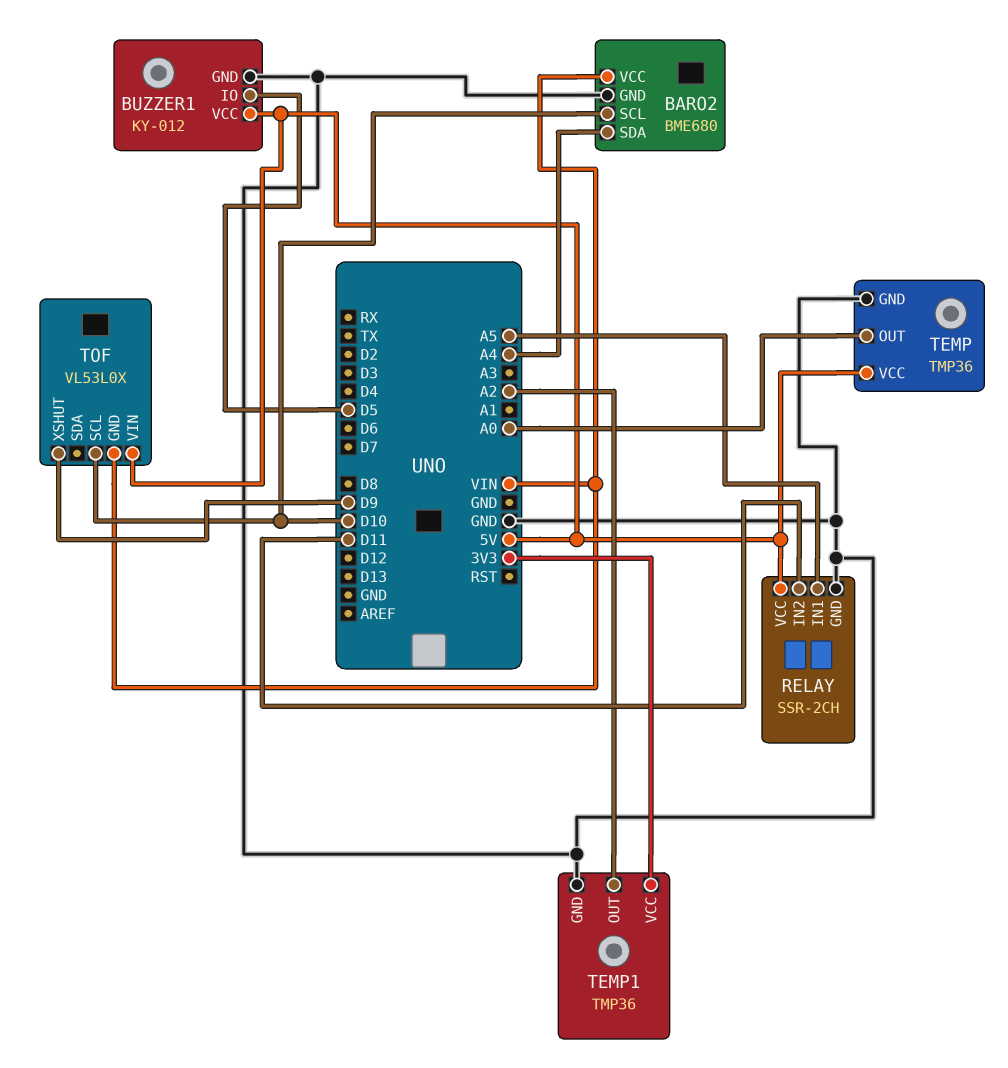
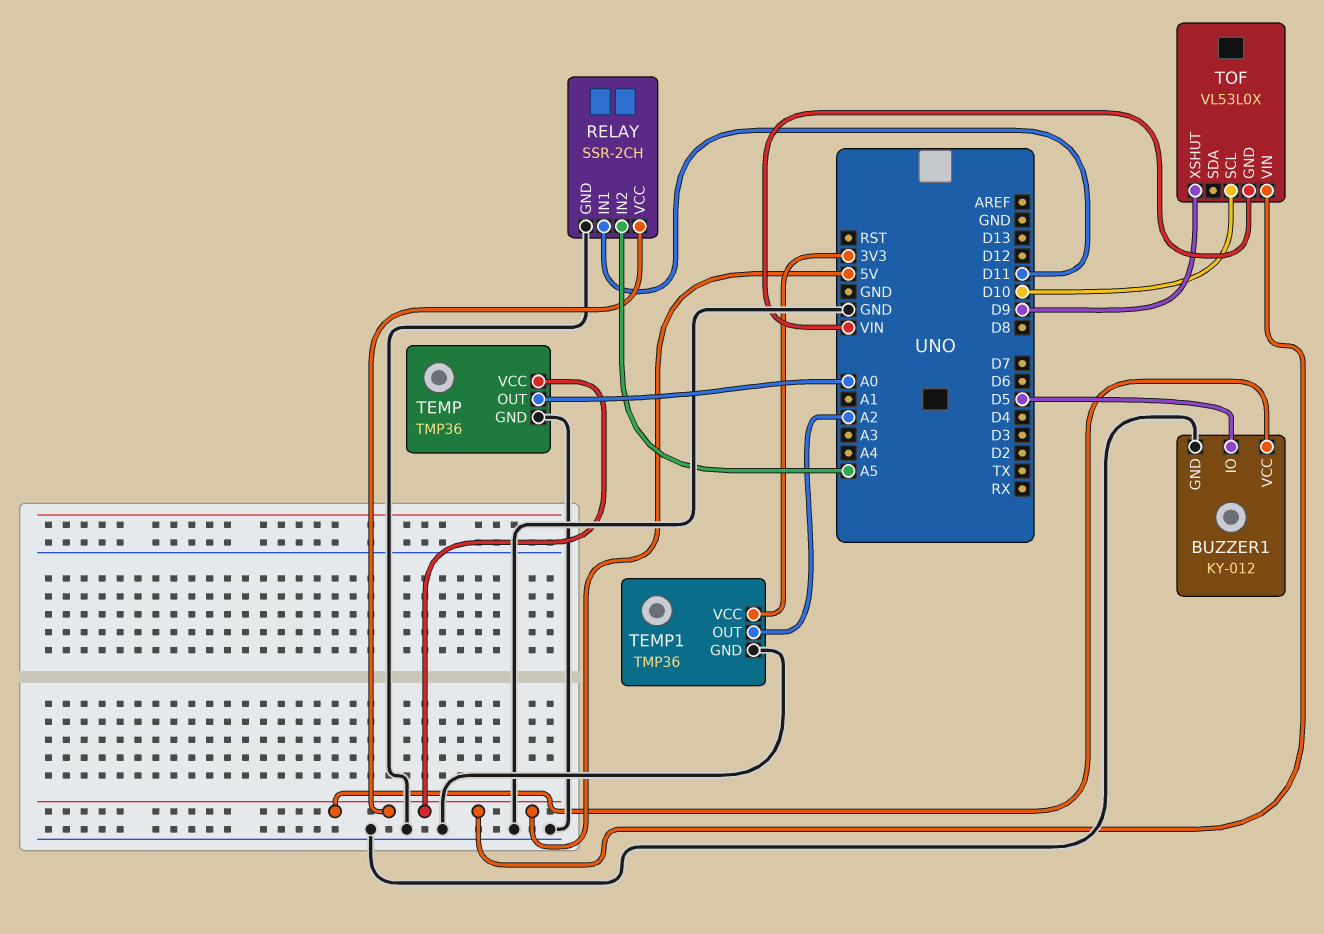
BARO2: BME680 -> none
BARO2 pin GND: GND -> none
BARO2 pin SCL: D10 -> none
BARO2 pin SDA: A4 -> none
BARO2 pin VCC: VIN -> none
RELAY pin IN1: A5 -> D11
RELAY pin IN2: D11 -> A5

